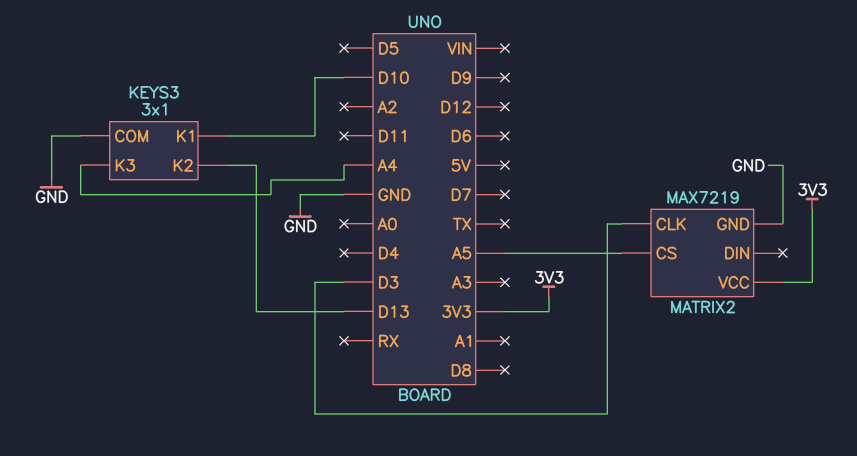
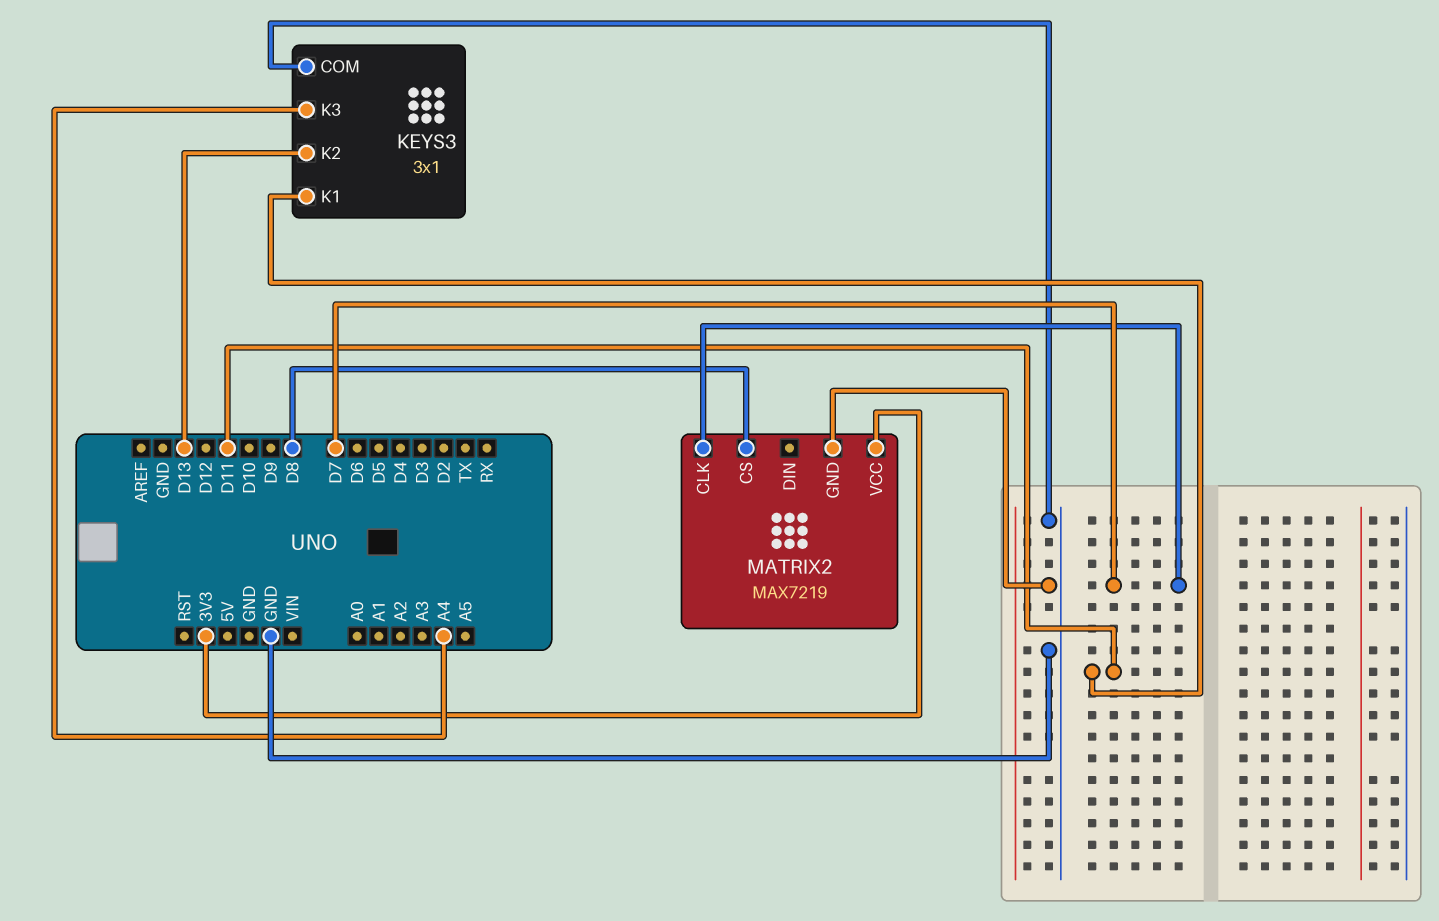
KEYS3 pin K1: D10 -> D11
MATRIX2 pin CLK: D3 -> D7
MATRIX2 pin CS: A5 -> D8

